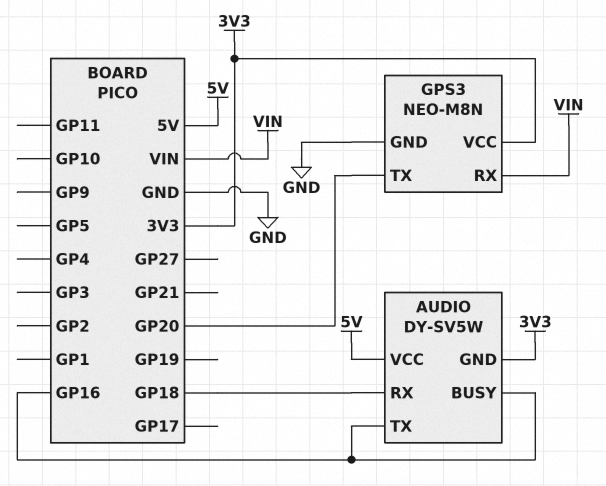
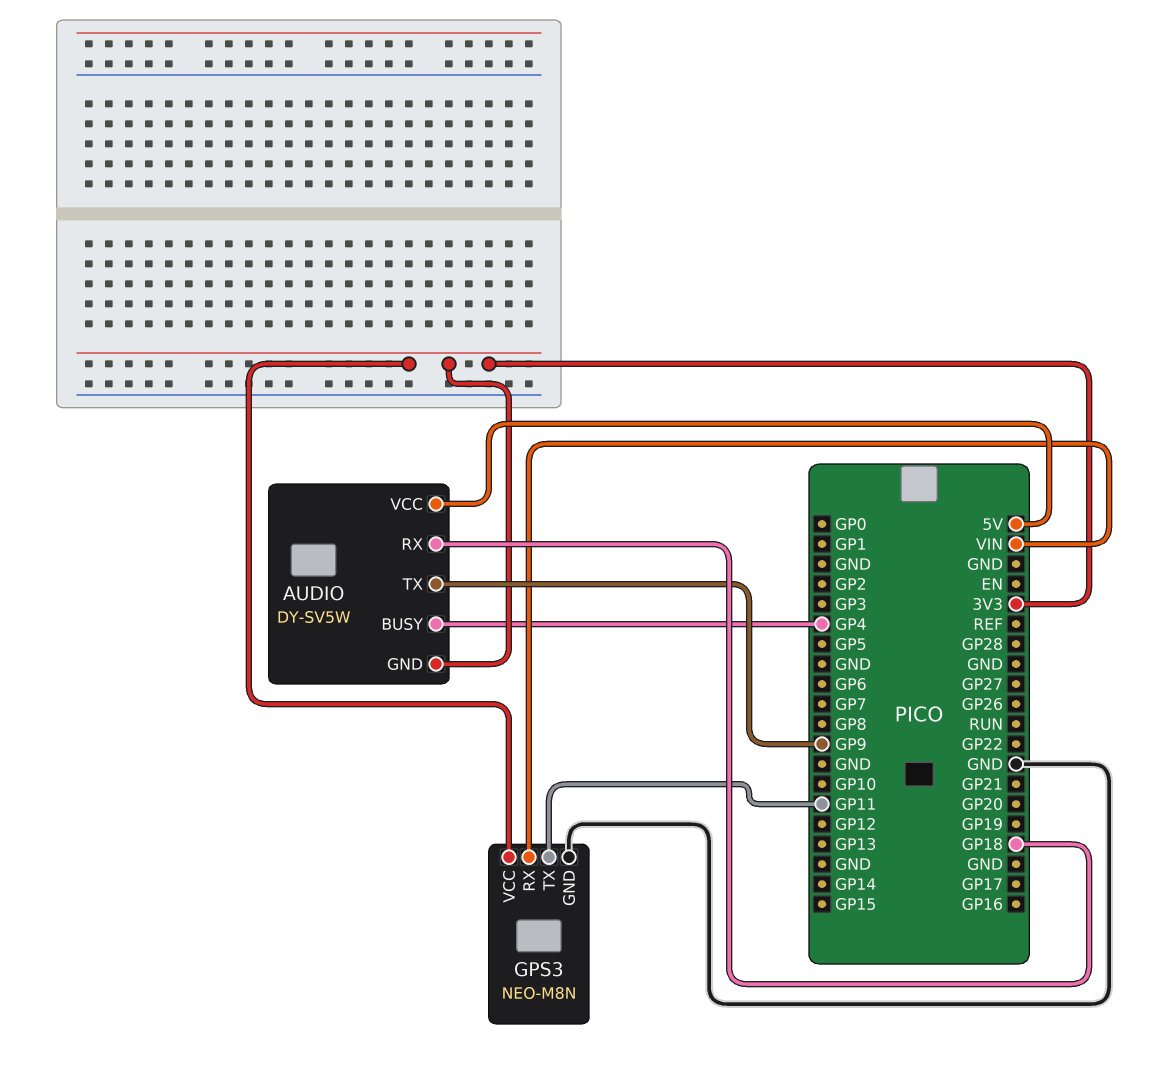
AUDIO pin BUSY: GP16 -> GP4
AUDIO pin TX: GP16 -> GP9
GPS3 pin TX: GP20 -> GP11

